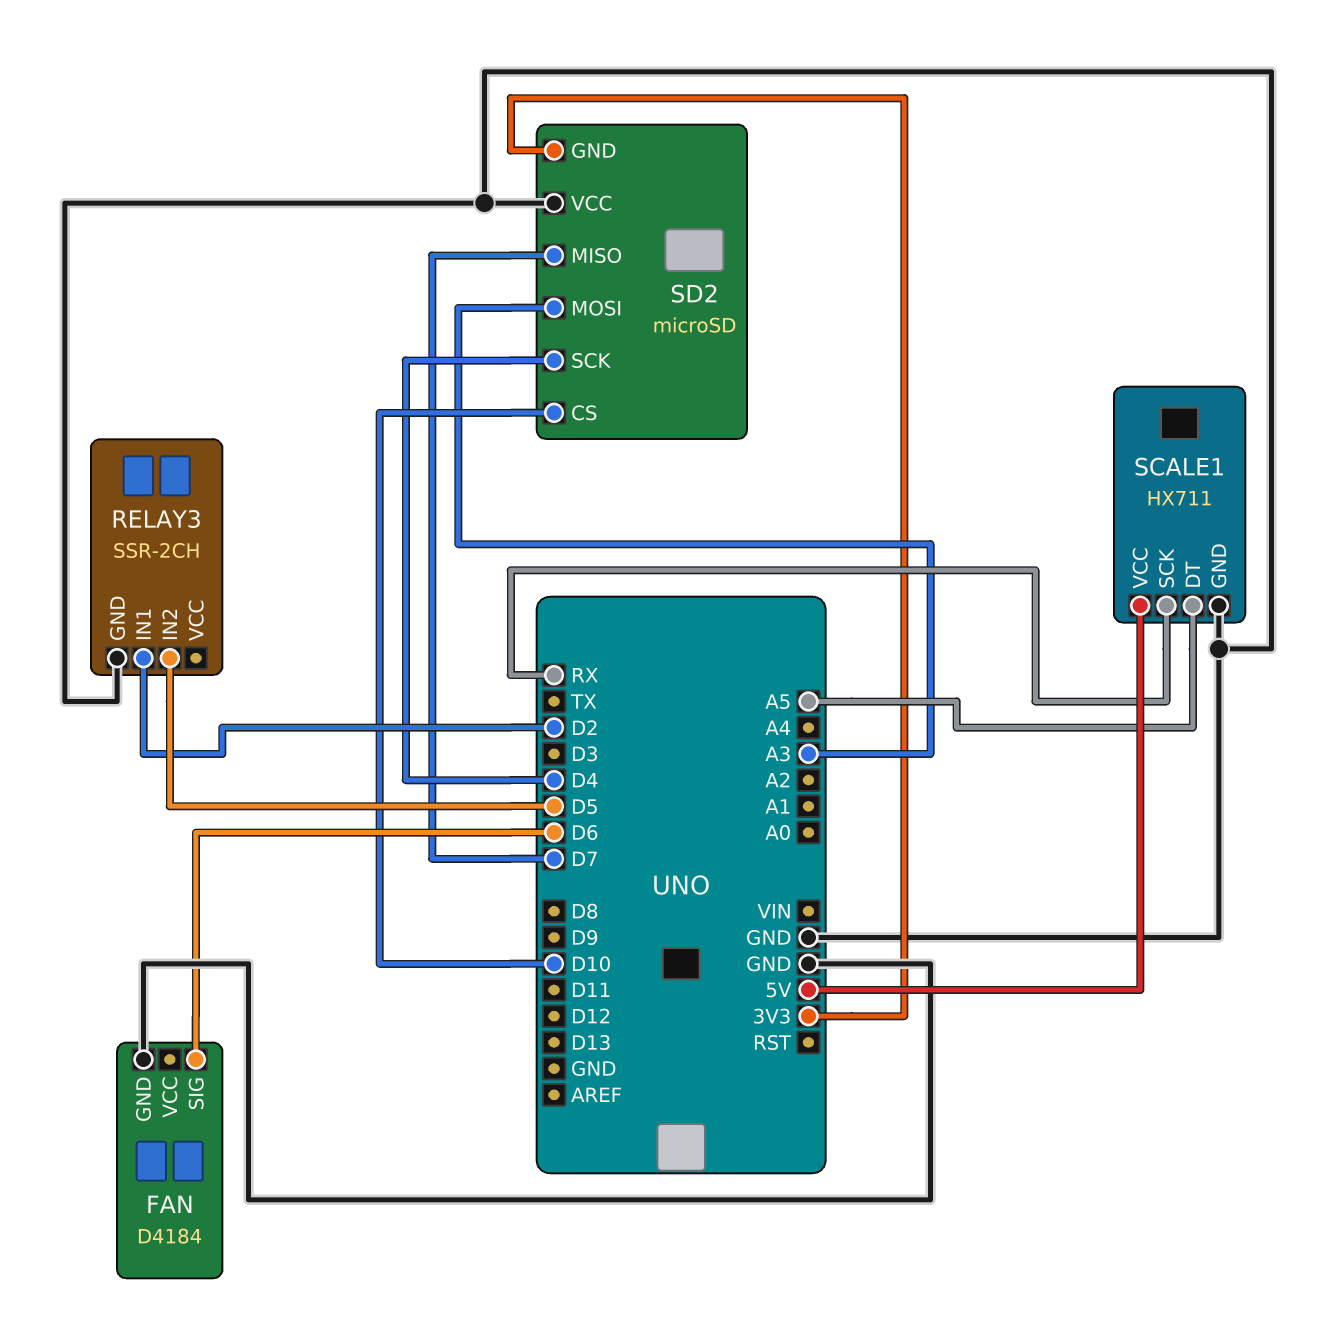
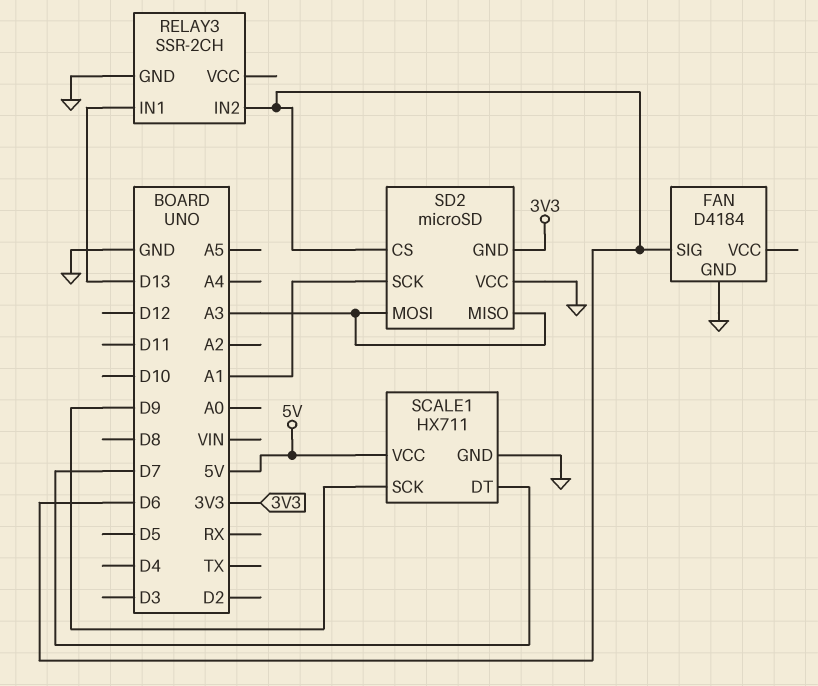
RELAY3 pin IN1: D2 -> D13
RELAY3 pin IN2: D5 -> D6
SCALE1 pin DT: A5 -> D7
SCALE1 pin SCK: RX -> D9
SD2 pin CS: D10 -> D6
SD2 pin MISO: D7 -> A3
SD2 pin SCK: D4 -> A1

